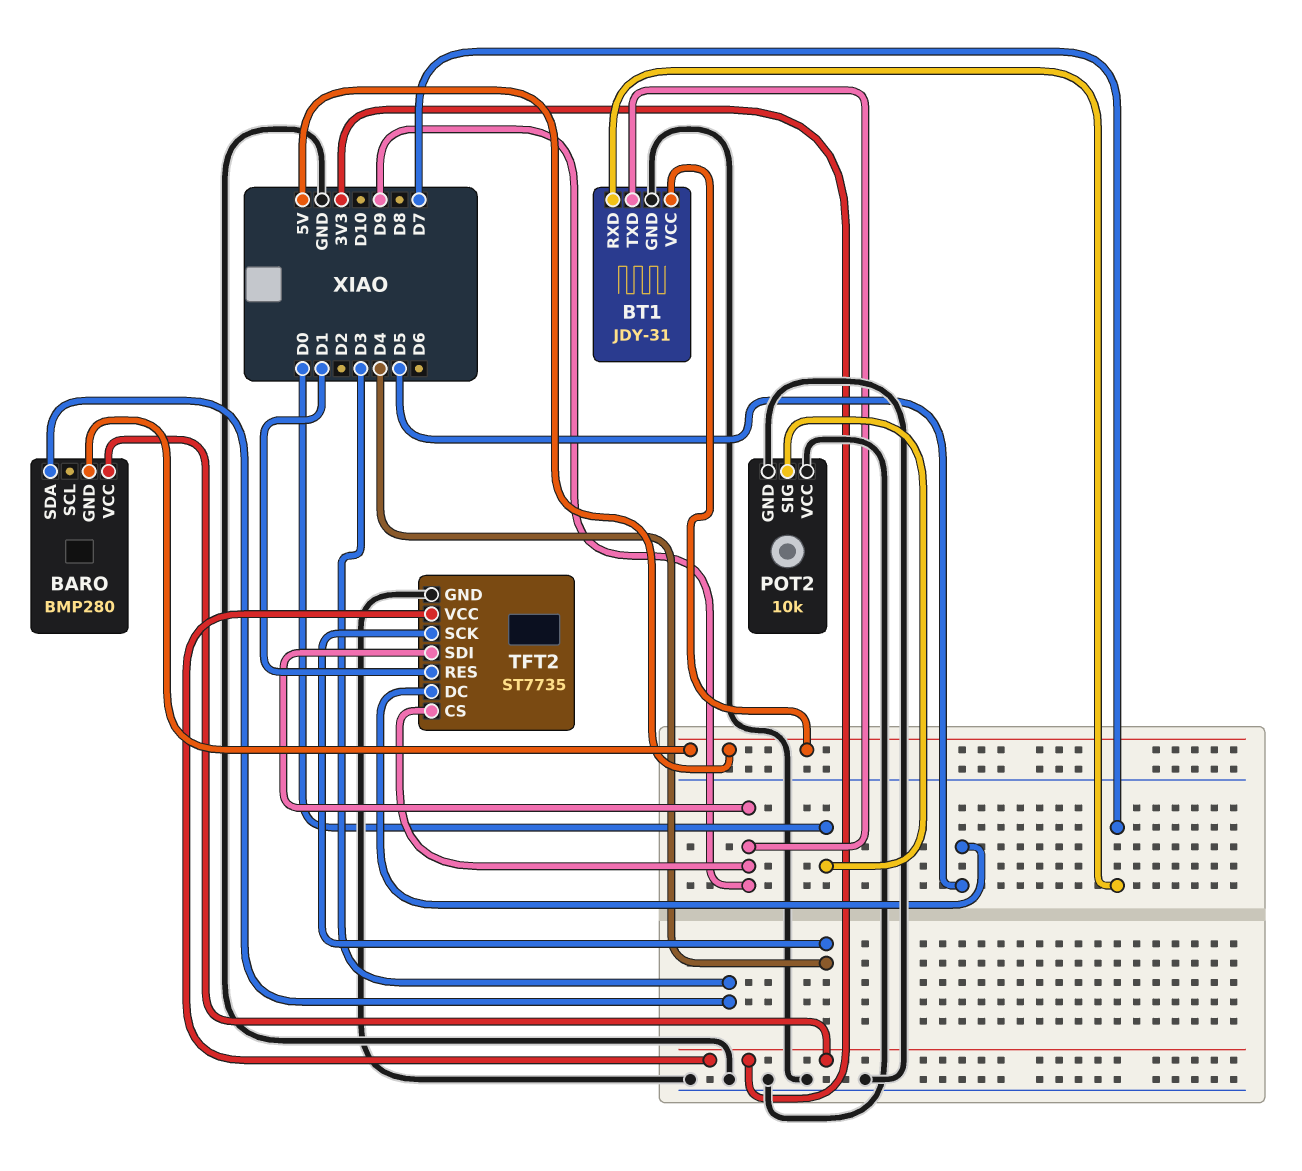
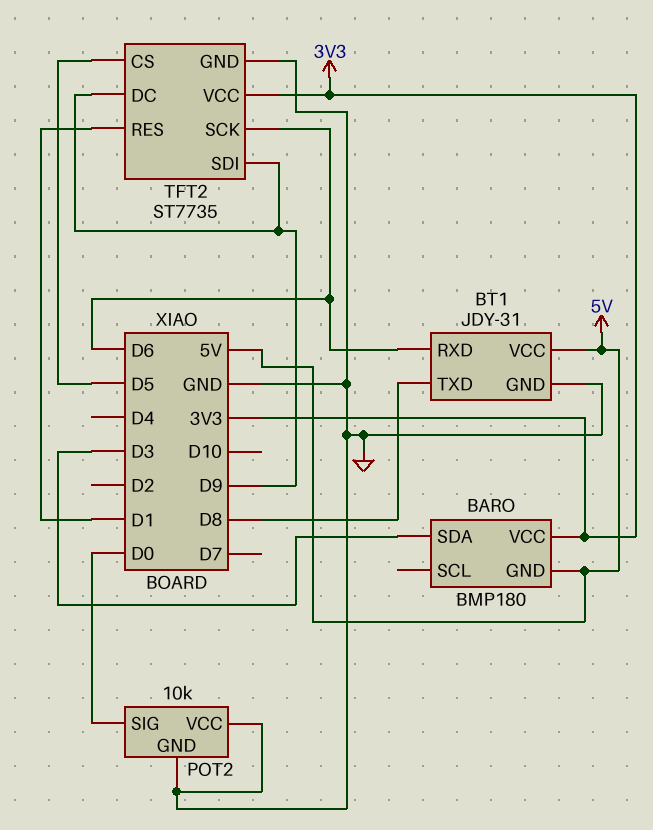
BARO: BMP280 -> BMP180
BT1 pin RXD: D7 -> D6
BT1 pin TXD: D9 -> D8
TFT2 pin CS: D9 -> D5
TFT2 pin DC: D5 -> D9
TFT2 pin SCK: D4 -> D6

